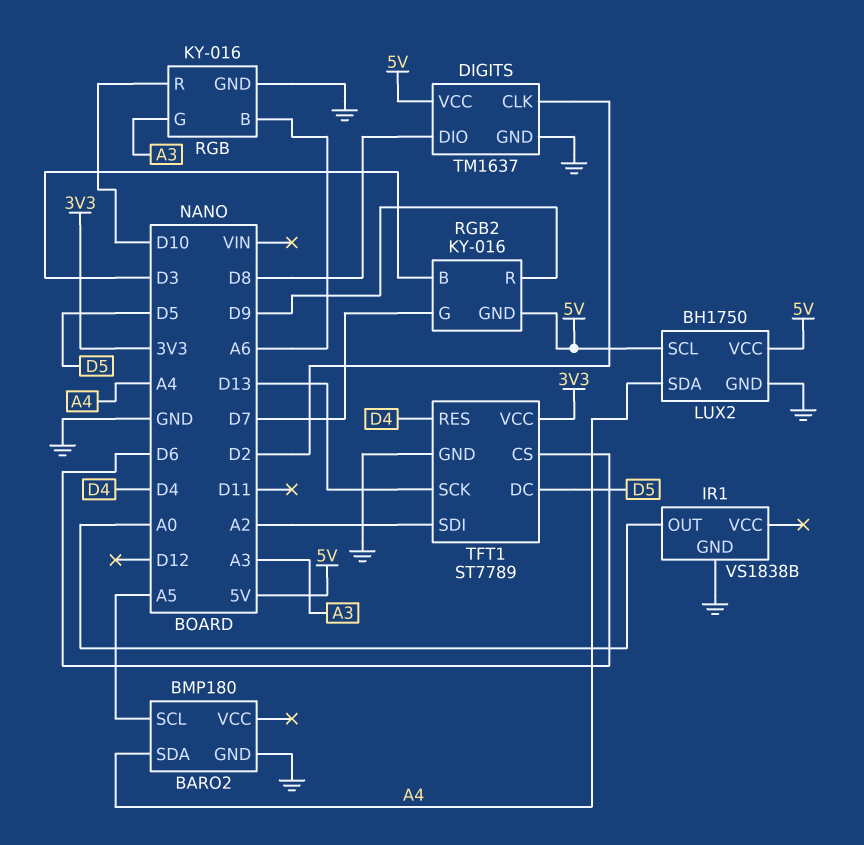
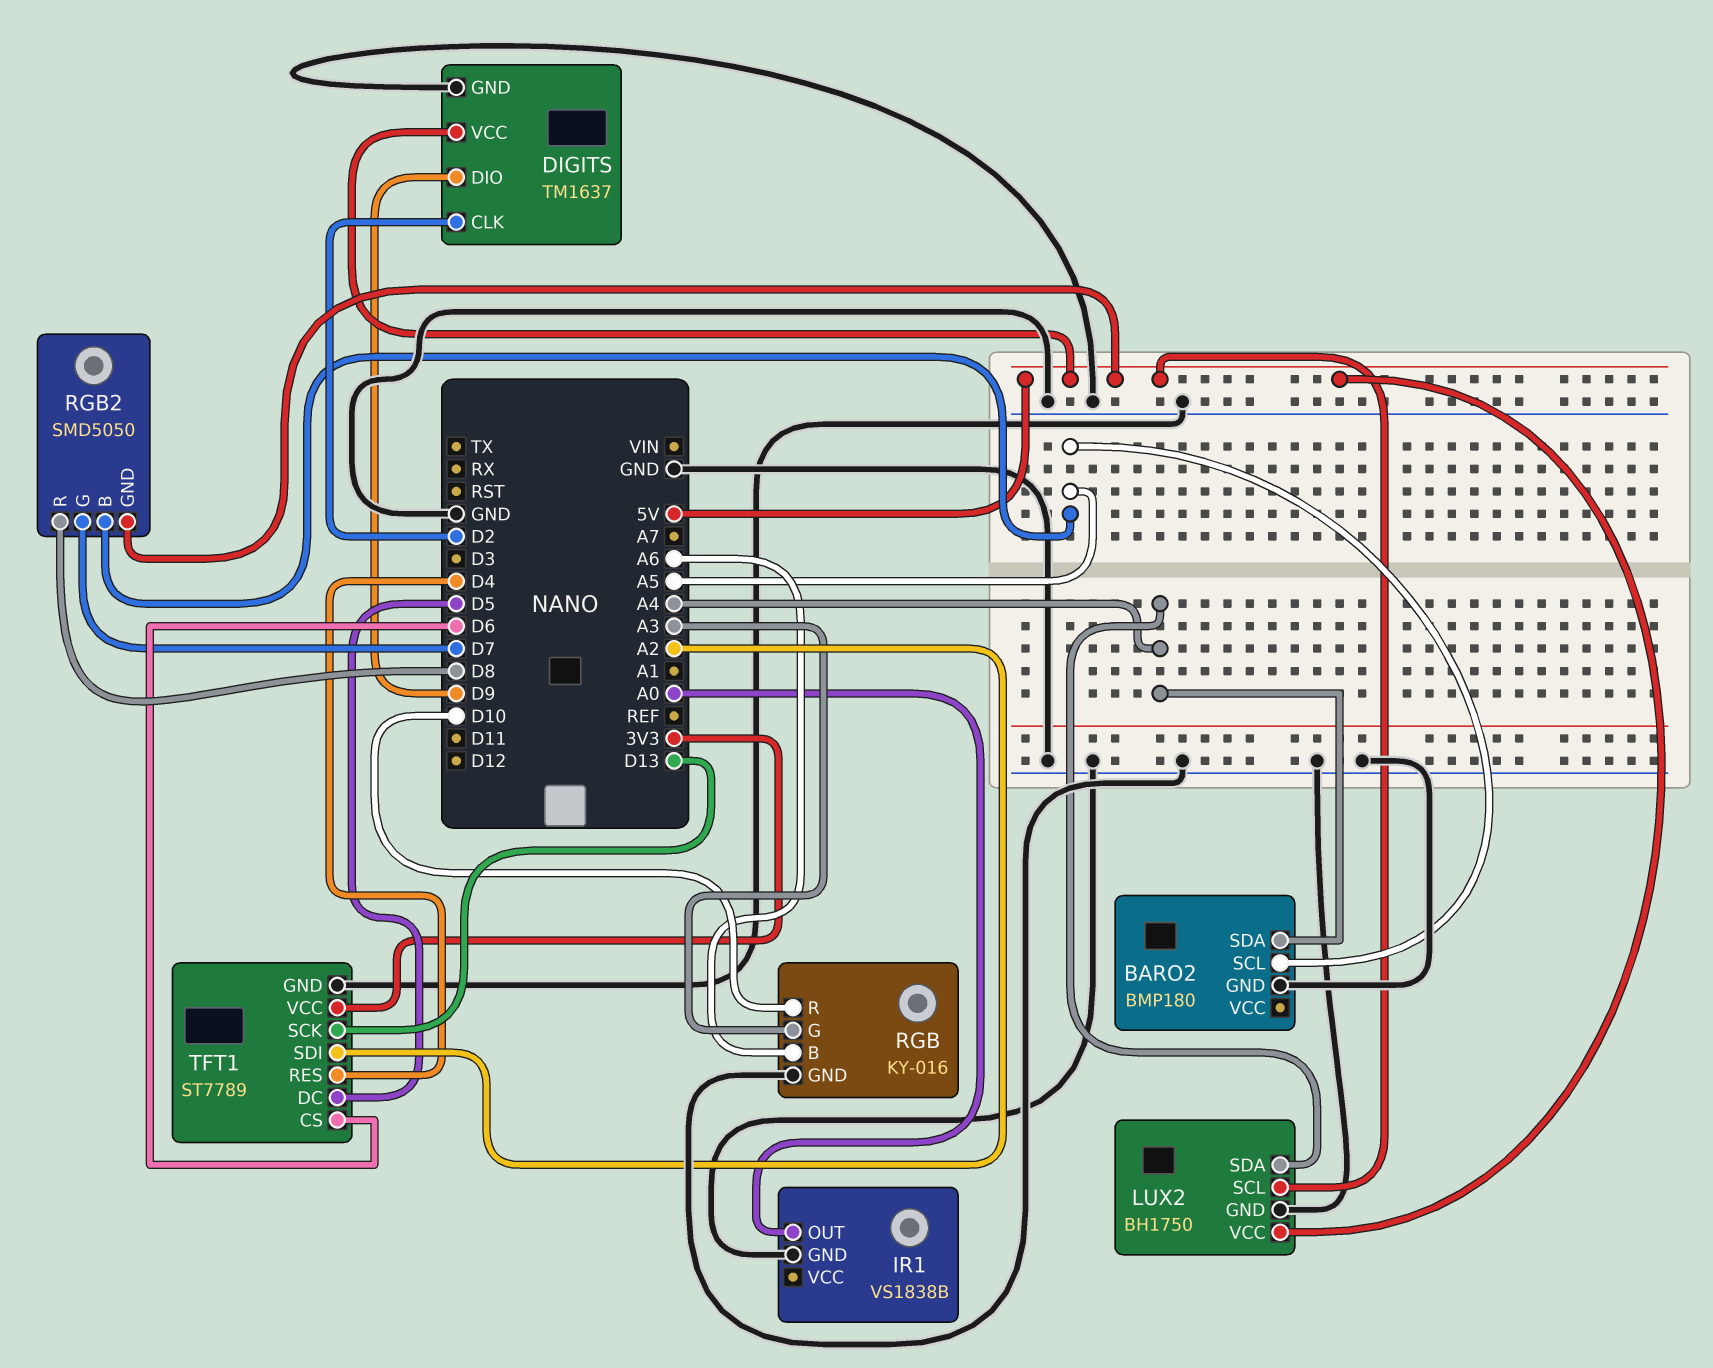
DIGITS pin DIO: D8 -> D9
RGB2: KY-016 -> SMD5050
RGB2 pin B: D3 -> A5
RGB2 pin R: D9 -> D8

